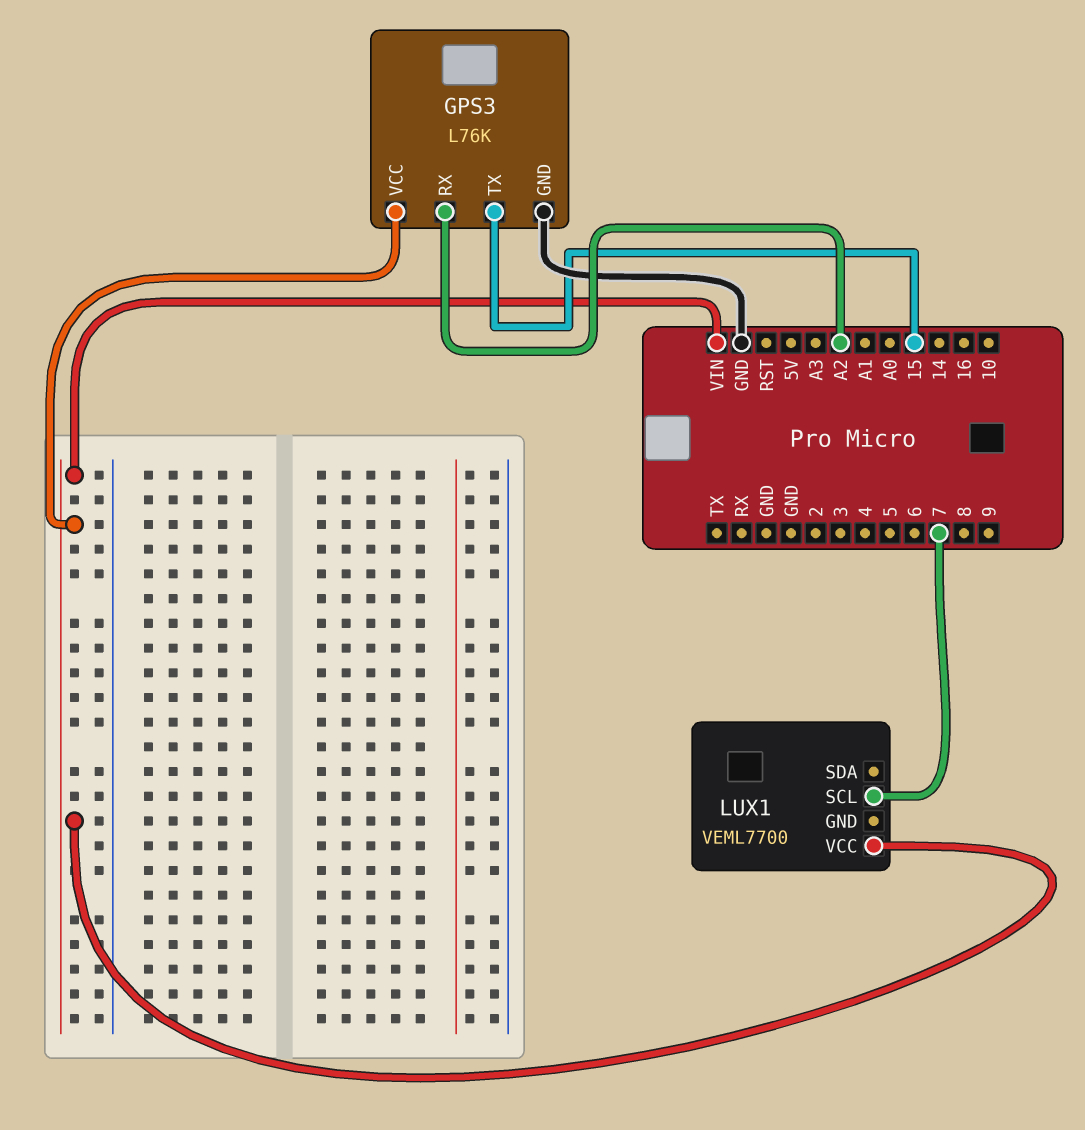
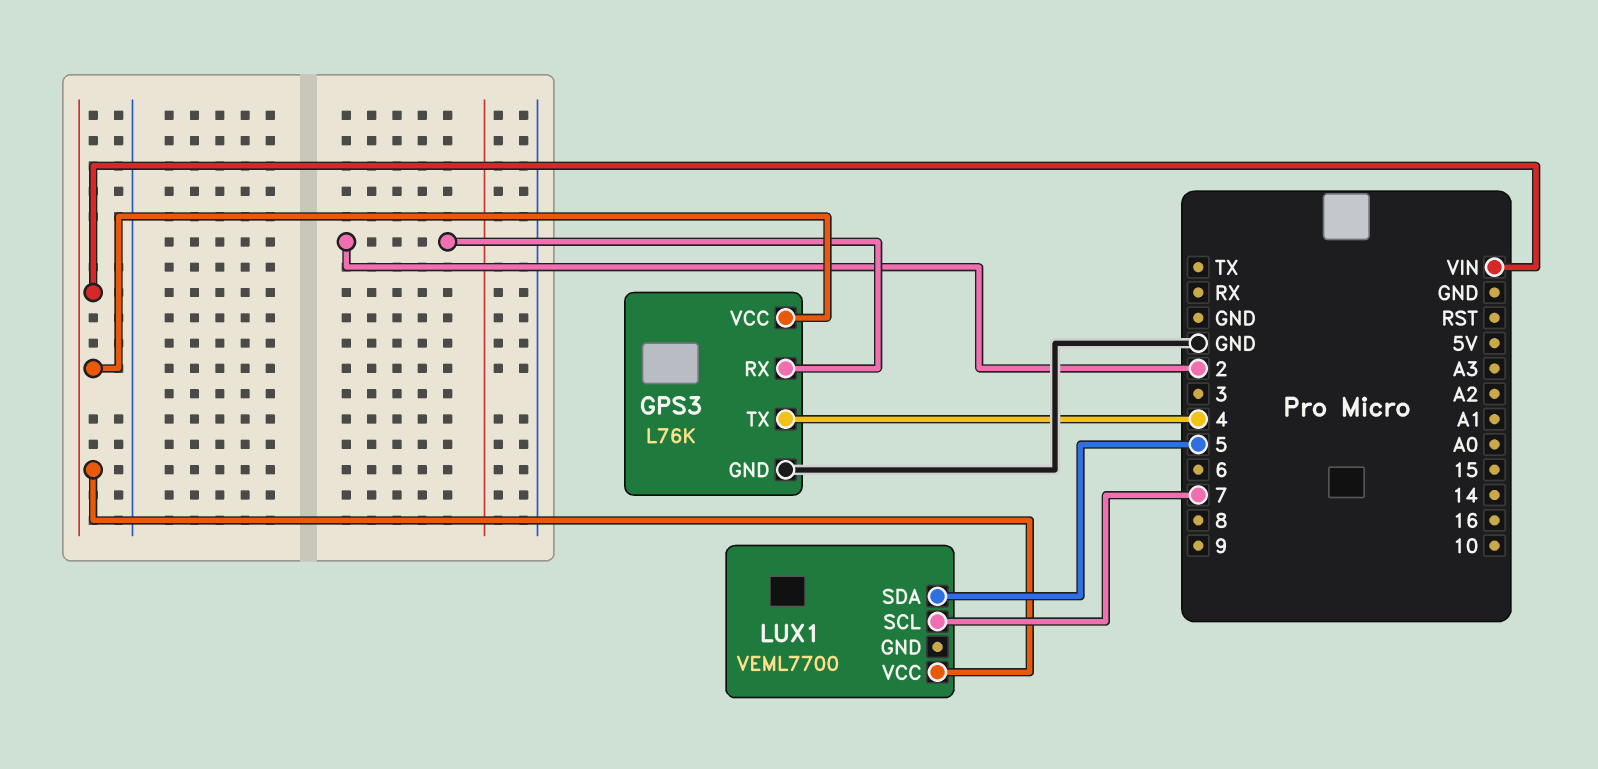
GPS3 pin RX: A2 -> 2
GPS3 pin TX: 15 -> 4
LUX1 pin SDA: none -> 5

